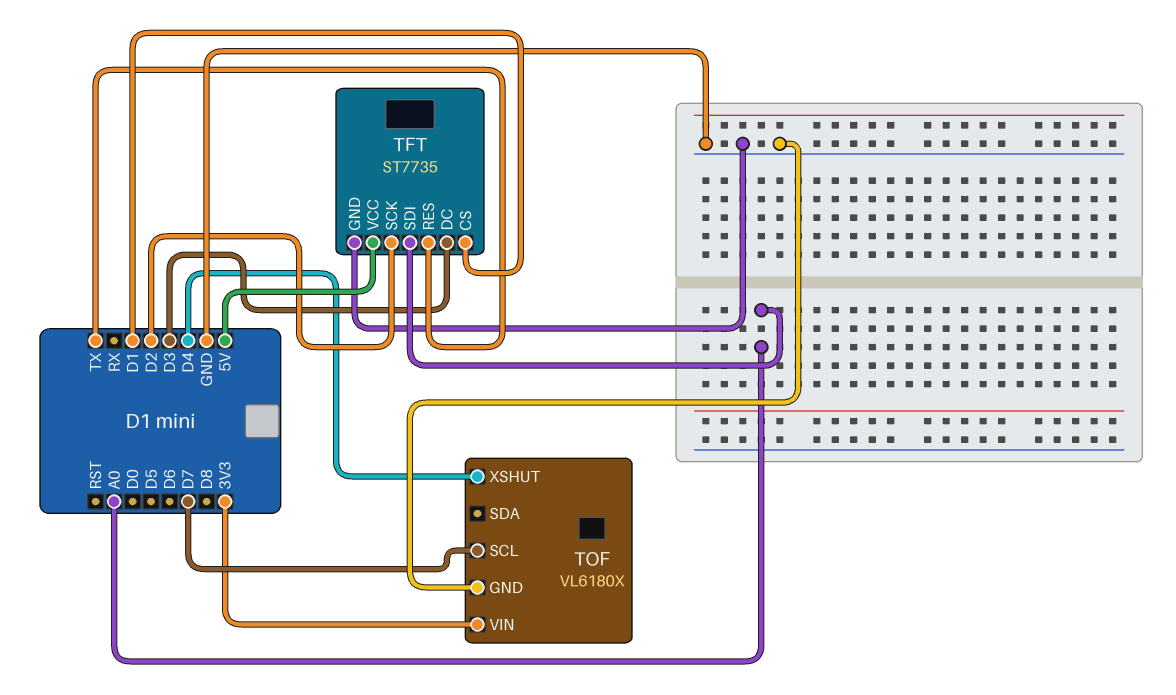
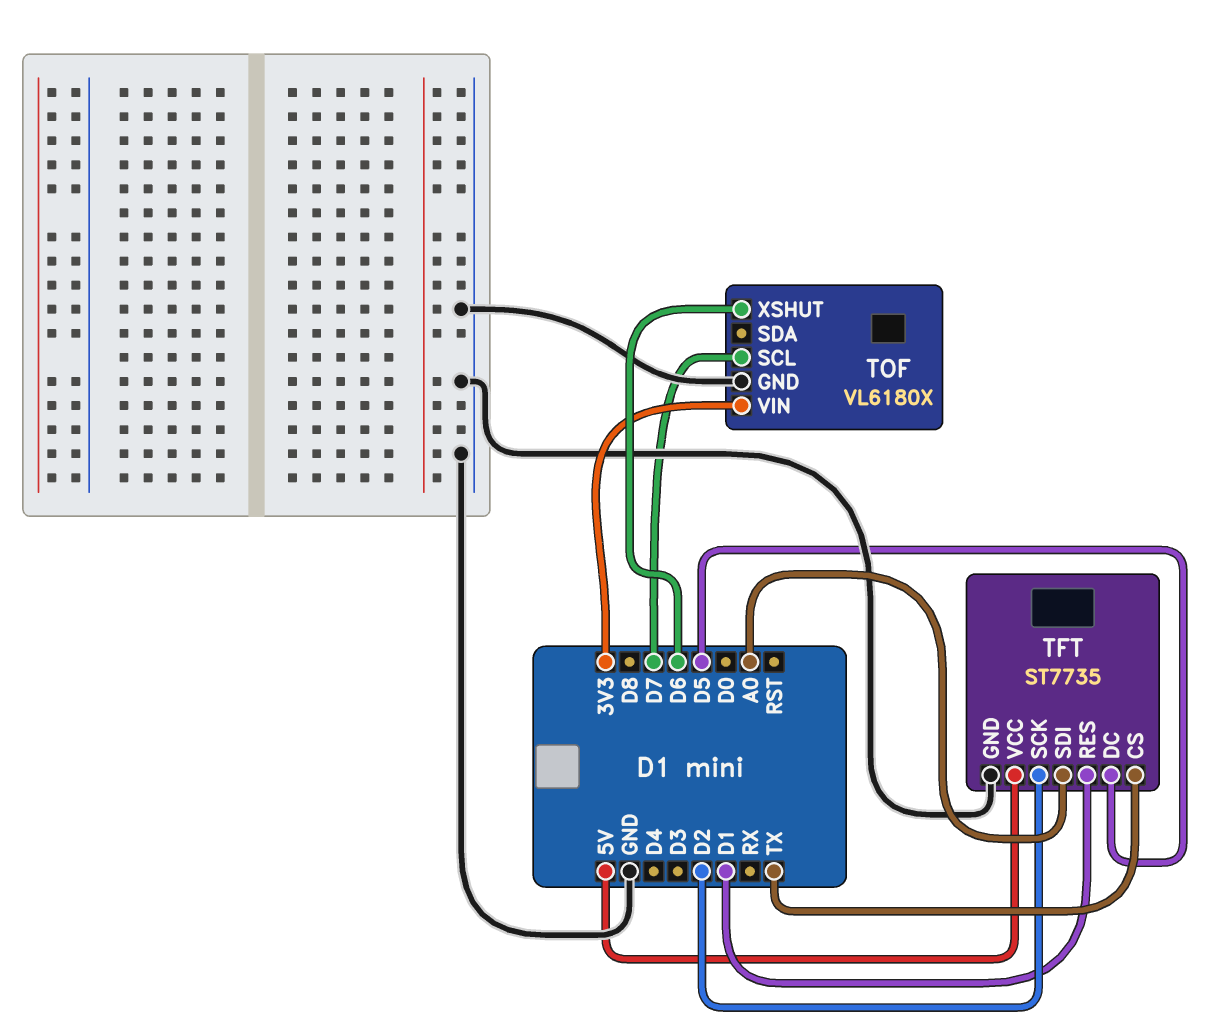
TFT pin CS: D1 -> TX
TFT pin DC: D3 -> D5
TFT pin RES: TX -> D1
TOF pin XSHUT: D4 -> D6

